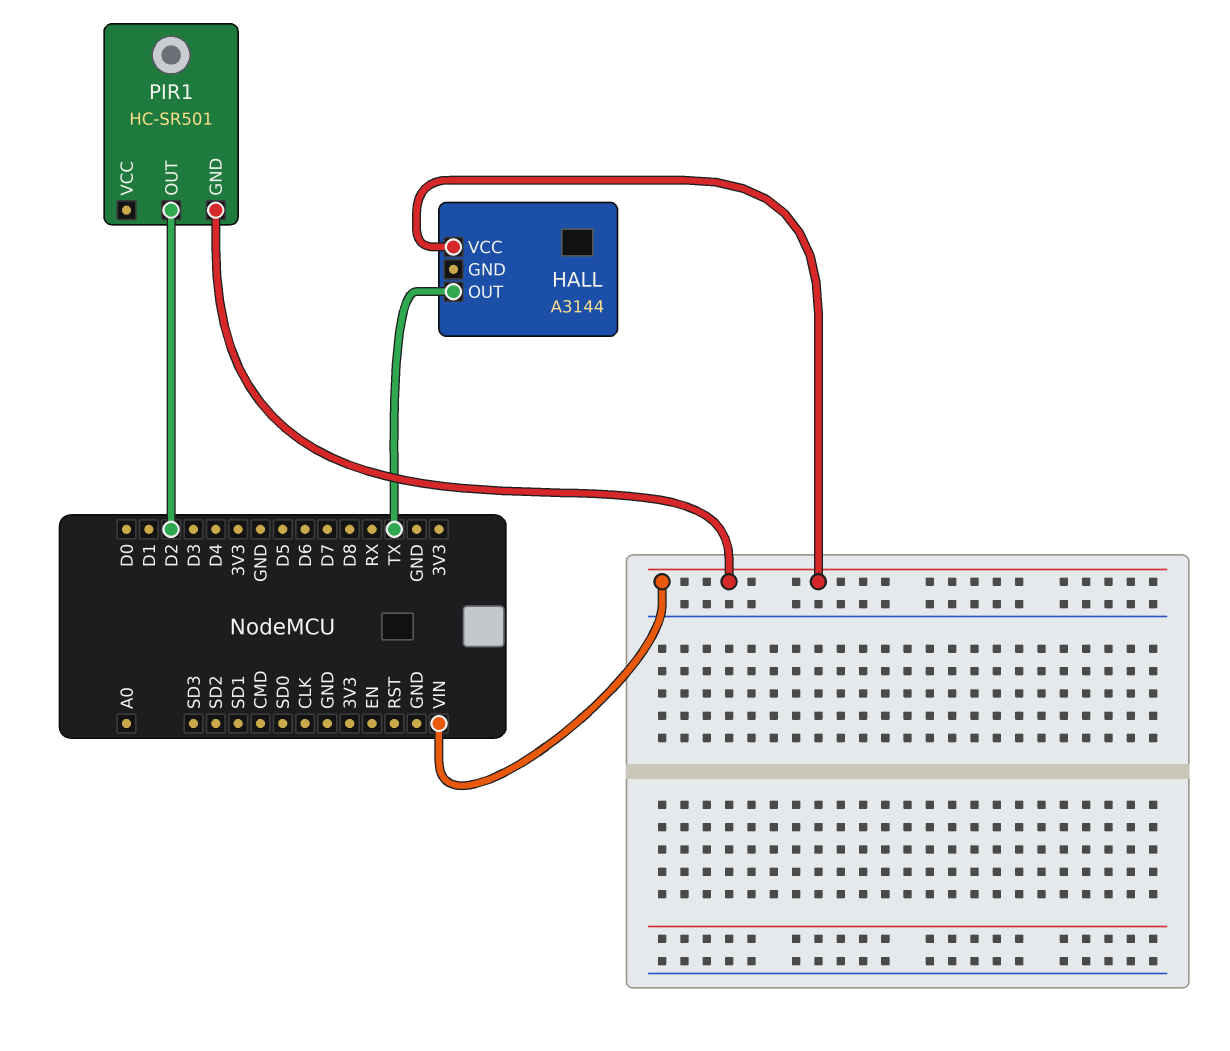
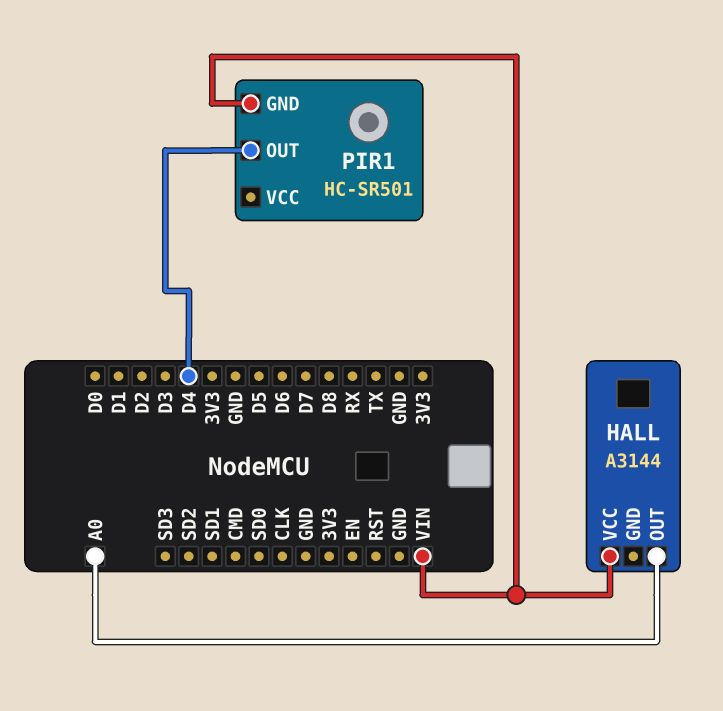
HALL pin OUT: TX -> A0
PIR1 pin OUT: D2 -> D4

